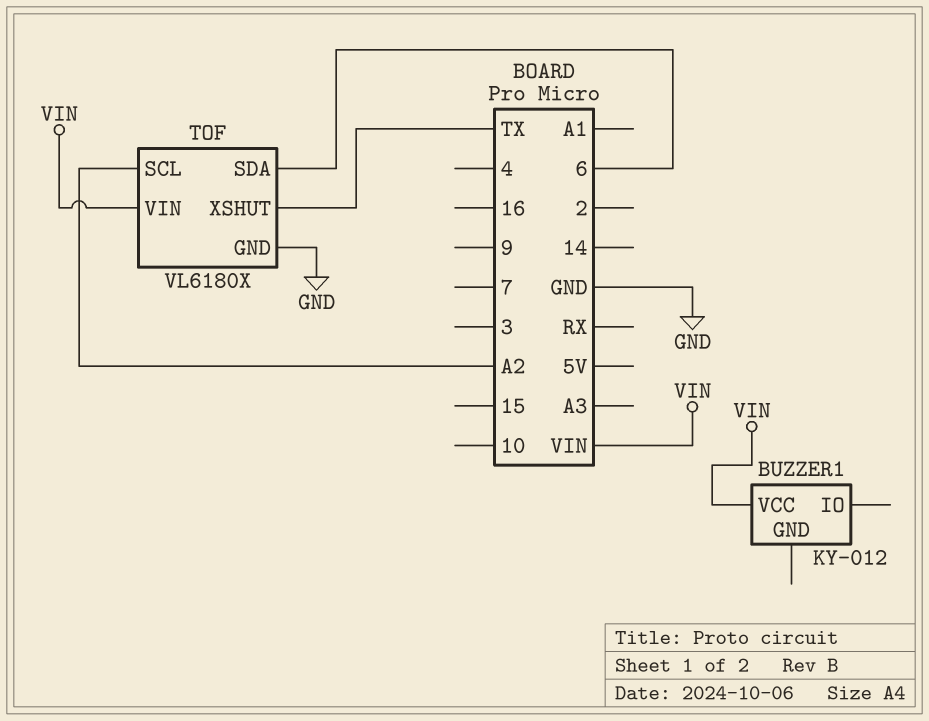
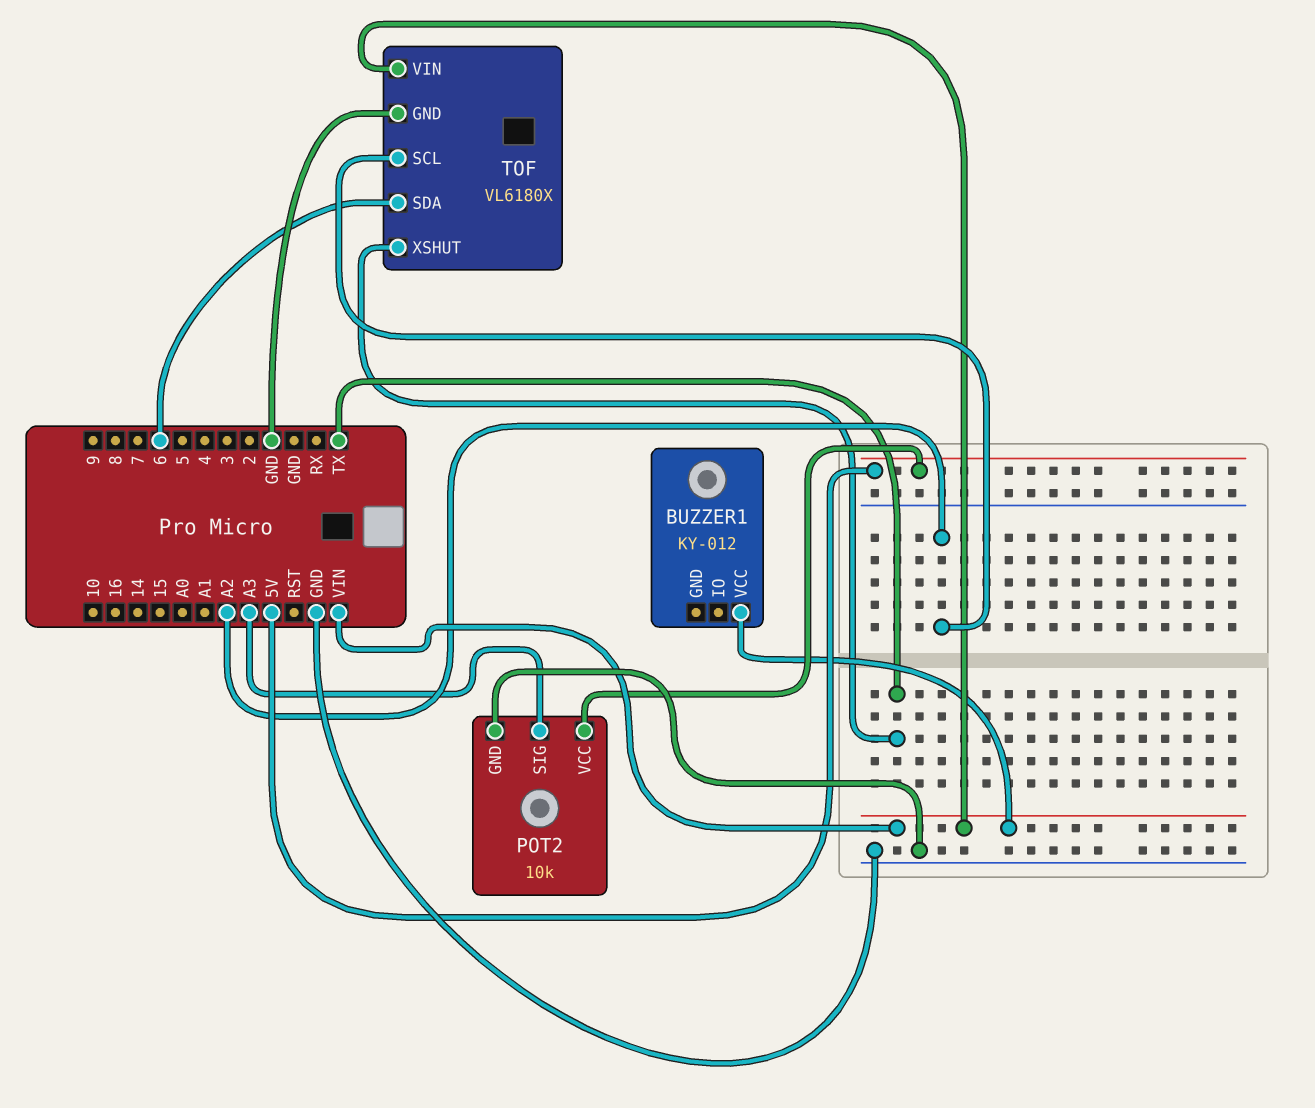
POT2: none -> 10k
POT2 pin GND: none -> GND
POT2 pin SIG: none -> A3
POT2 pin VCC: none -> 5V

